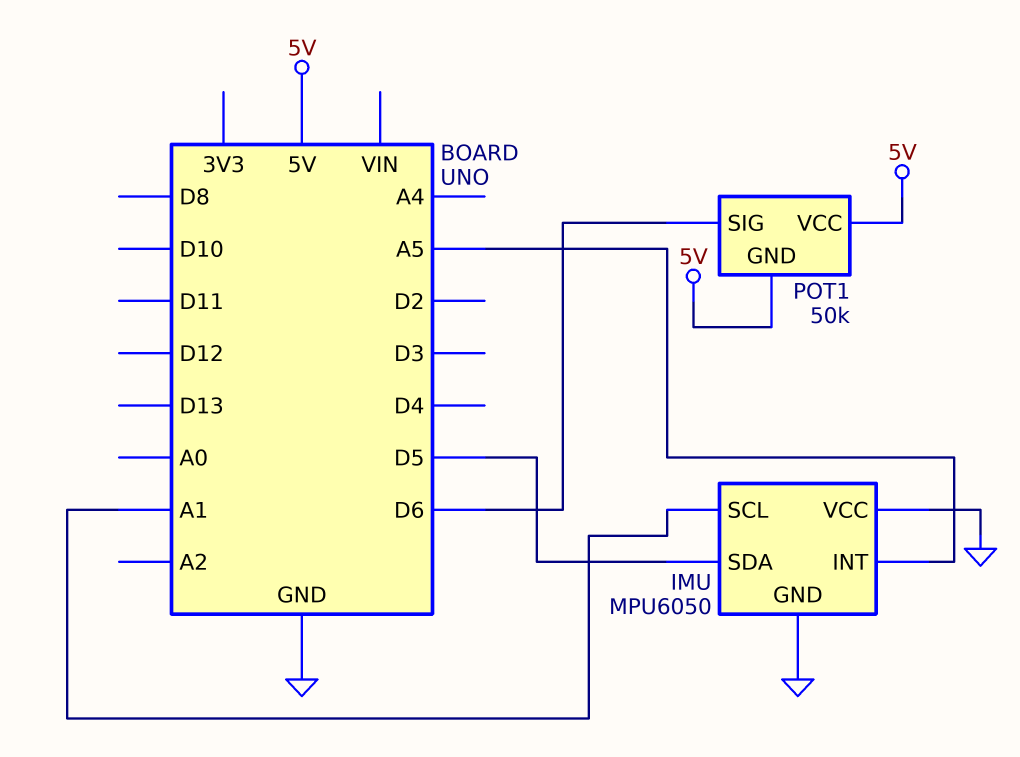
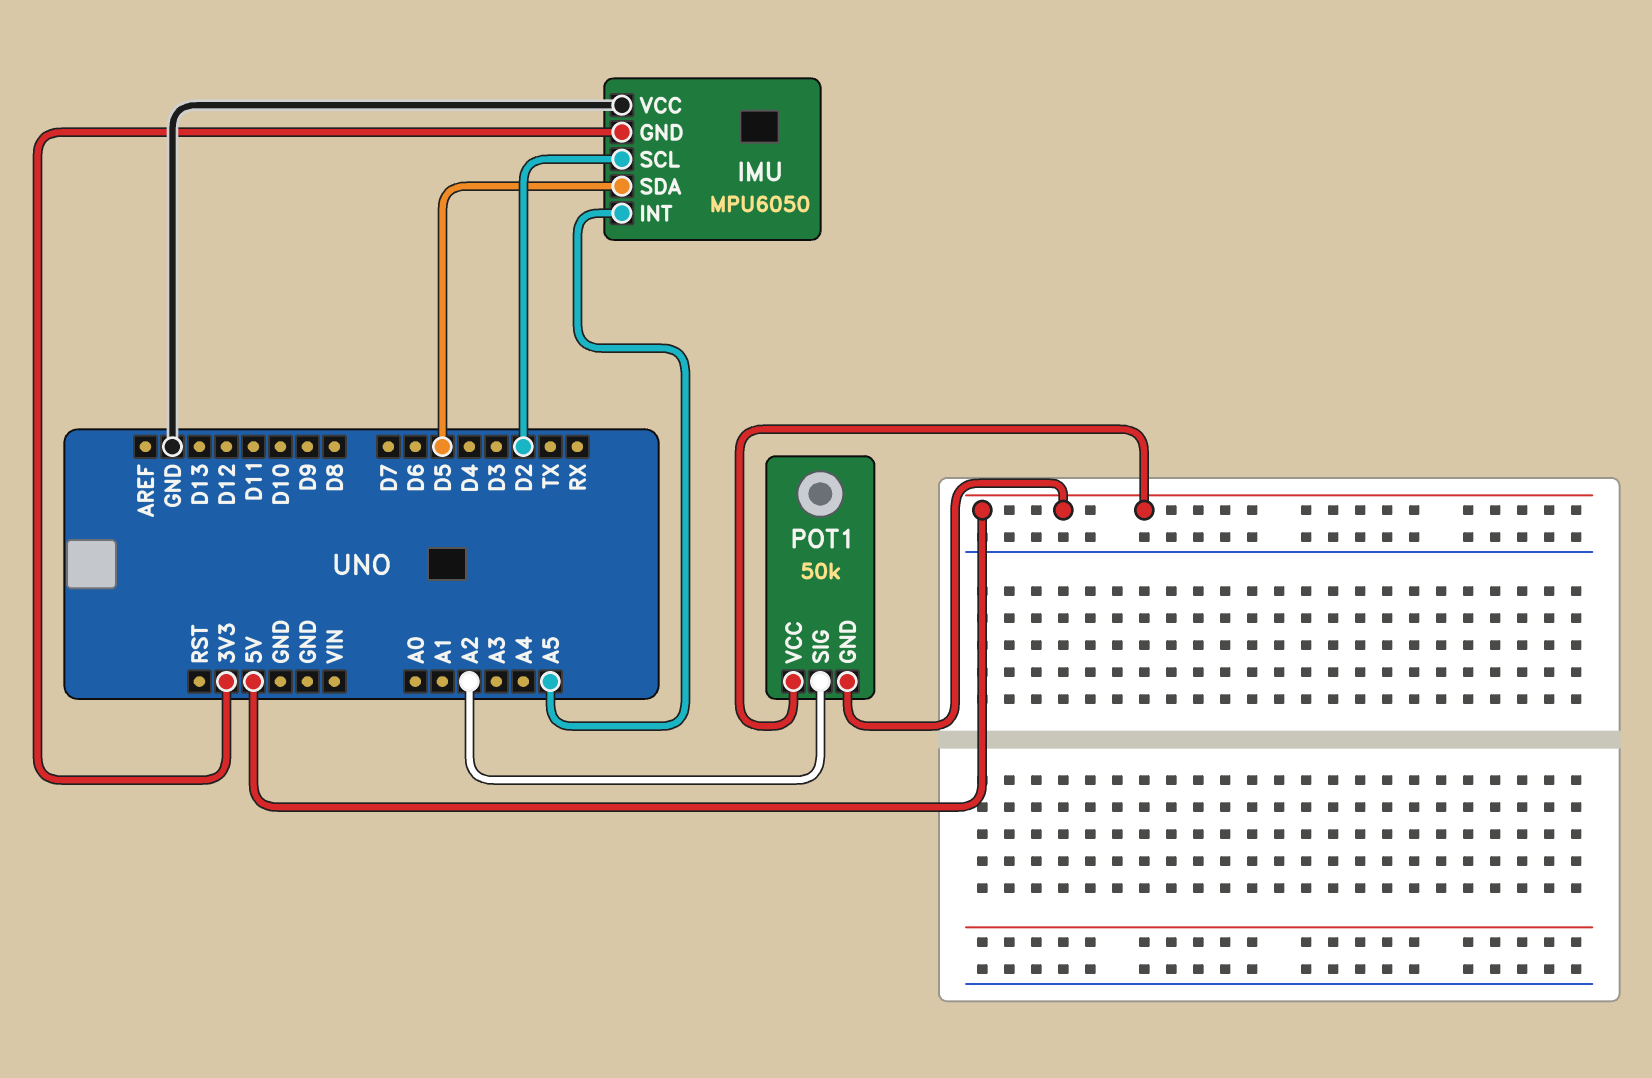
IMU pin GND: GND -> 3V3
IMU pin SCL: A1 -> D2
POT1 pin SIG: D6 -> A2

